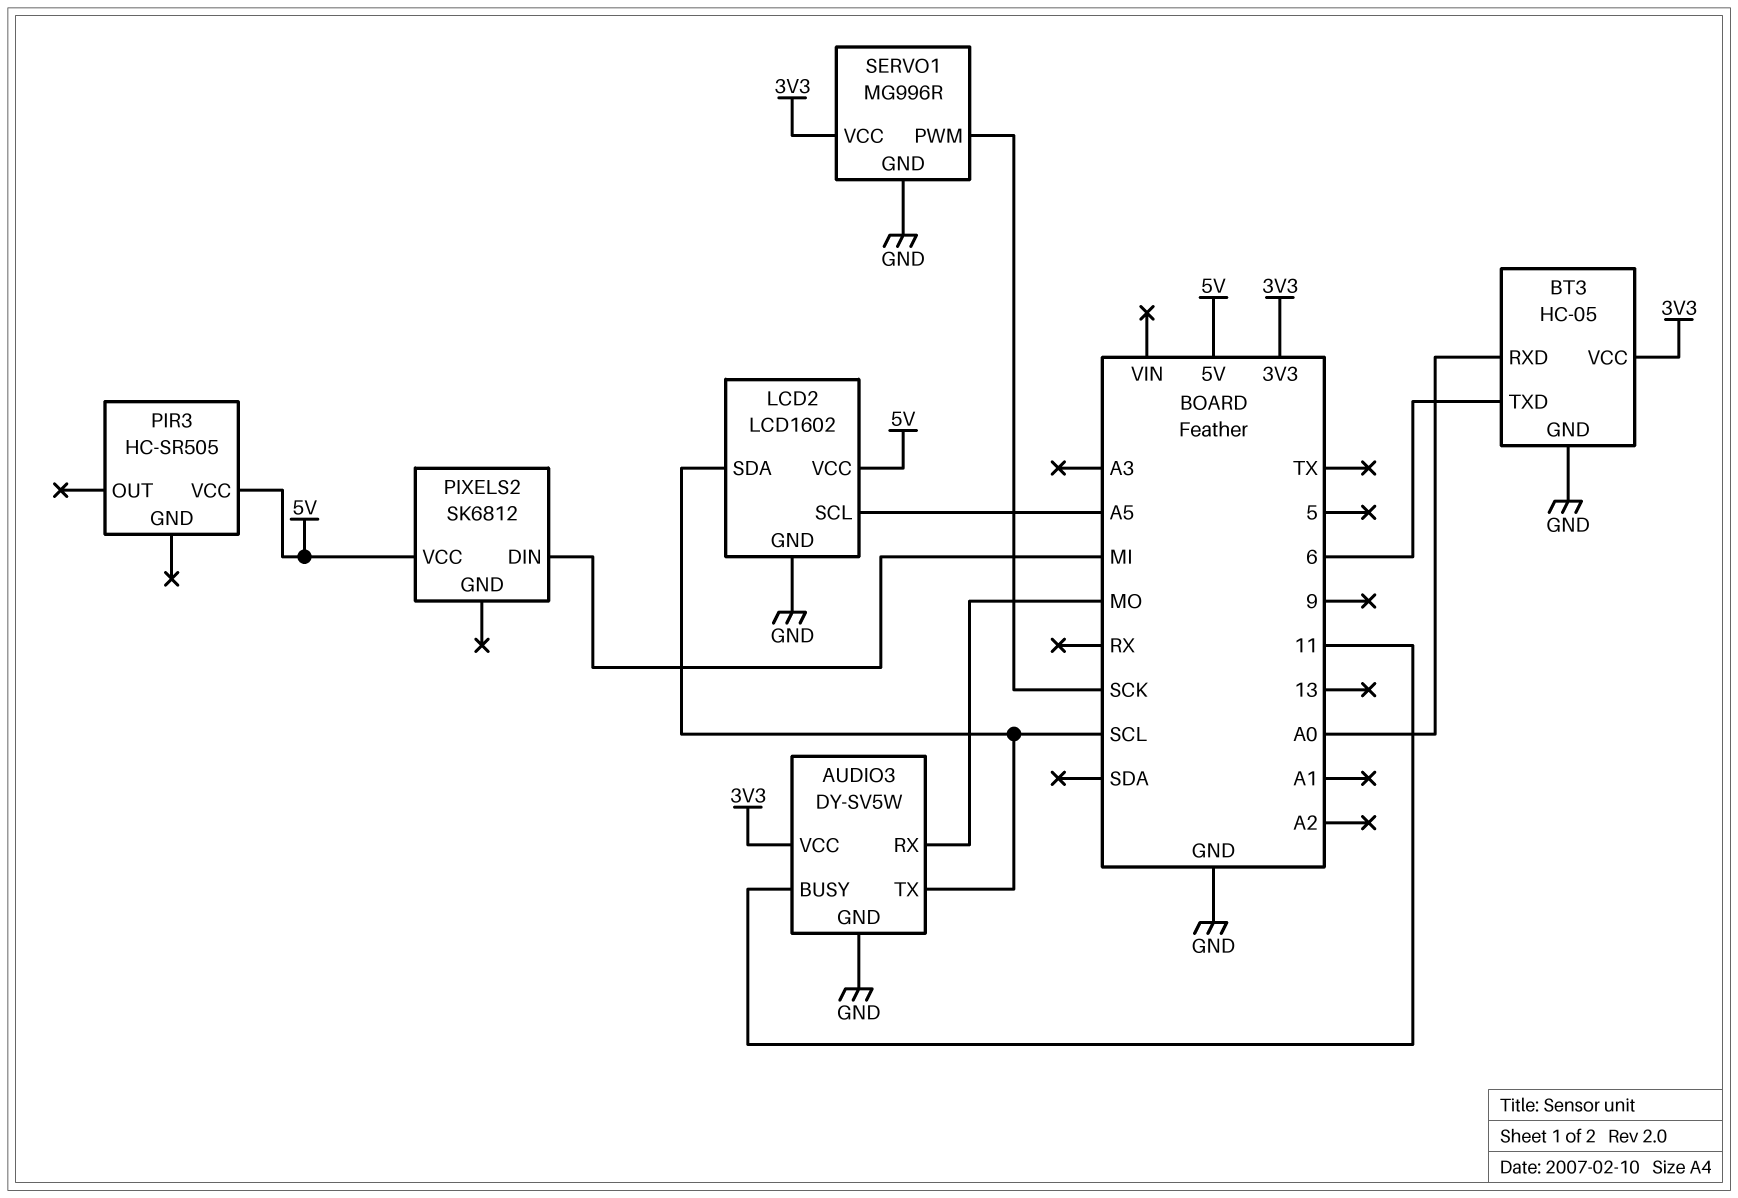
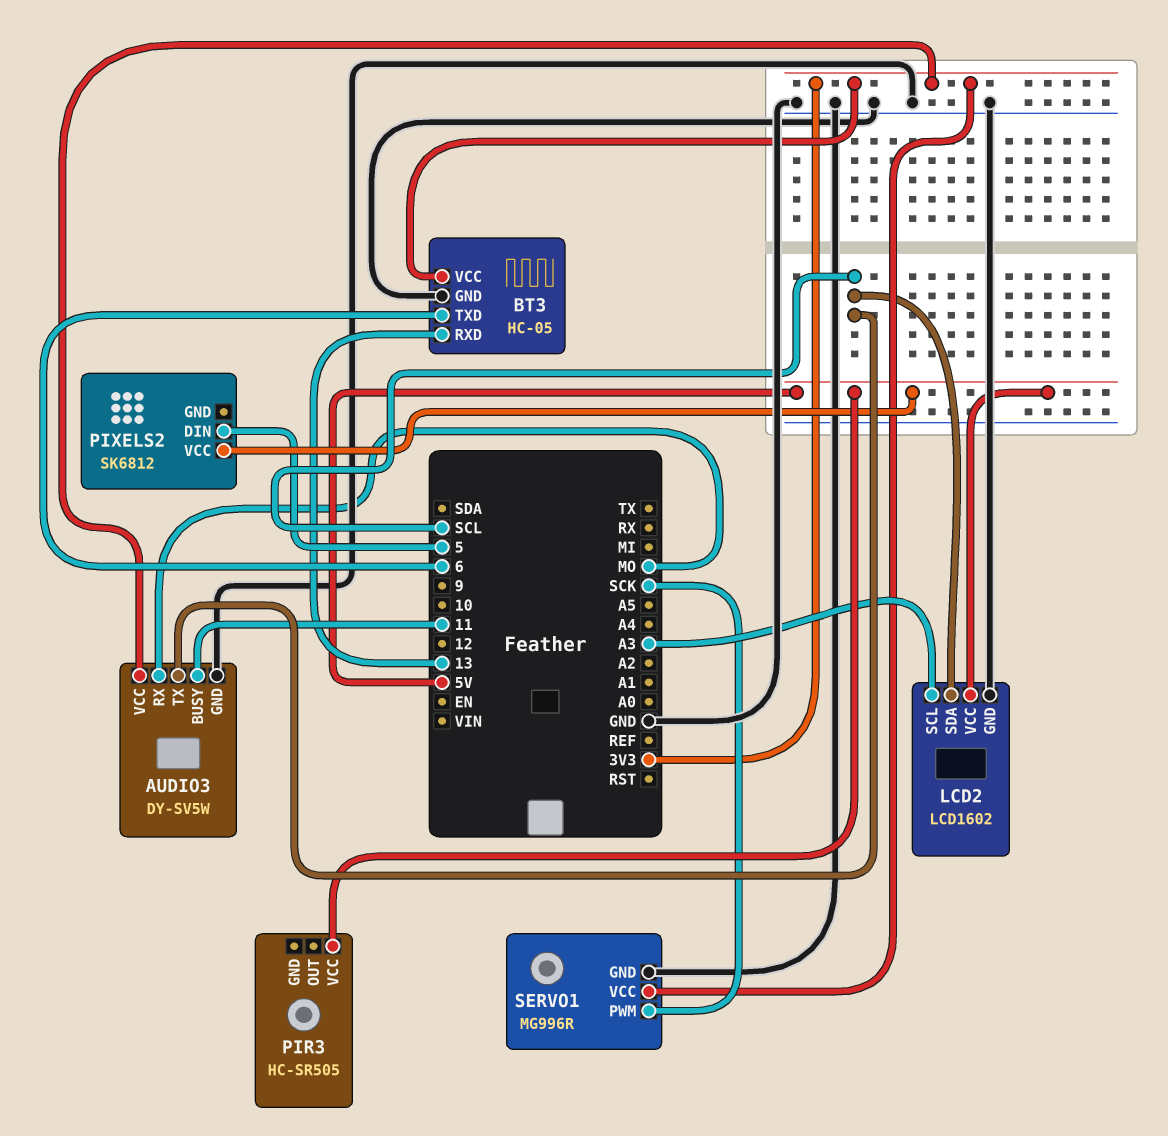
BT3 pin RXD: A0 -> 13
LCD2 pin SCL: A5 -> A3
PIXELS2 pin DIN: MI -> 5

